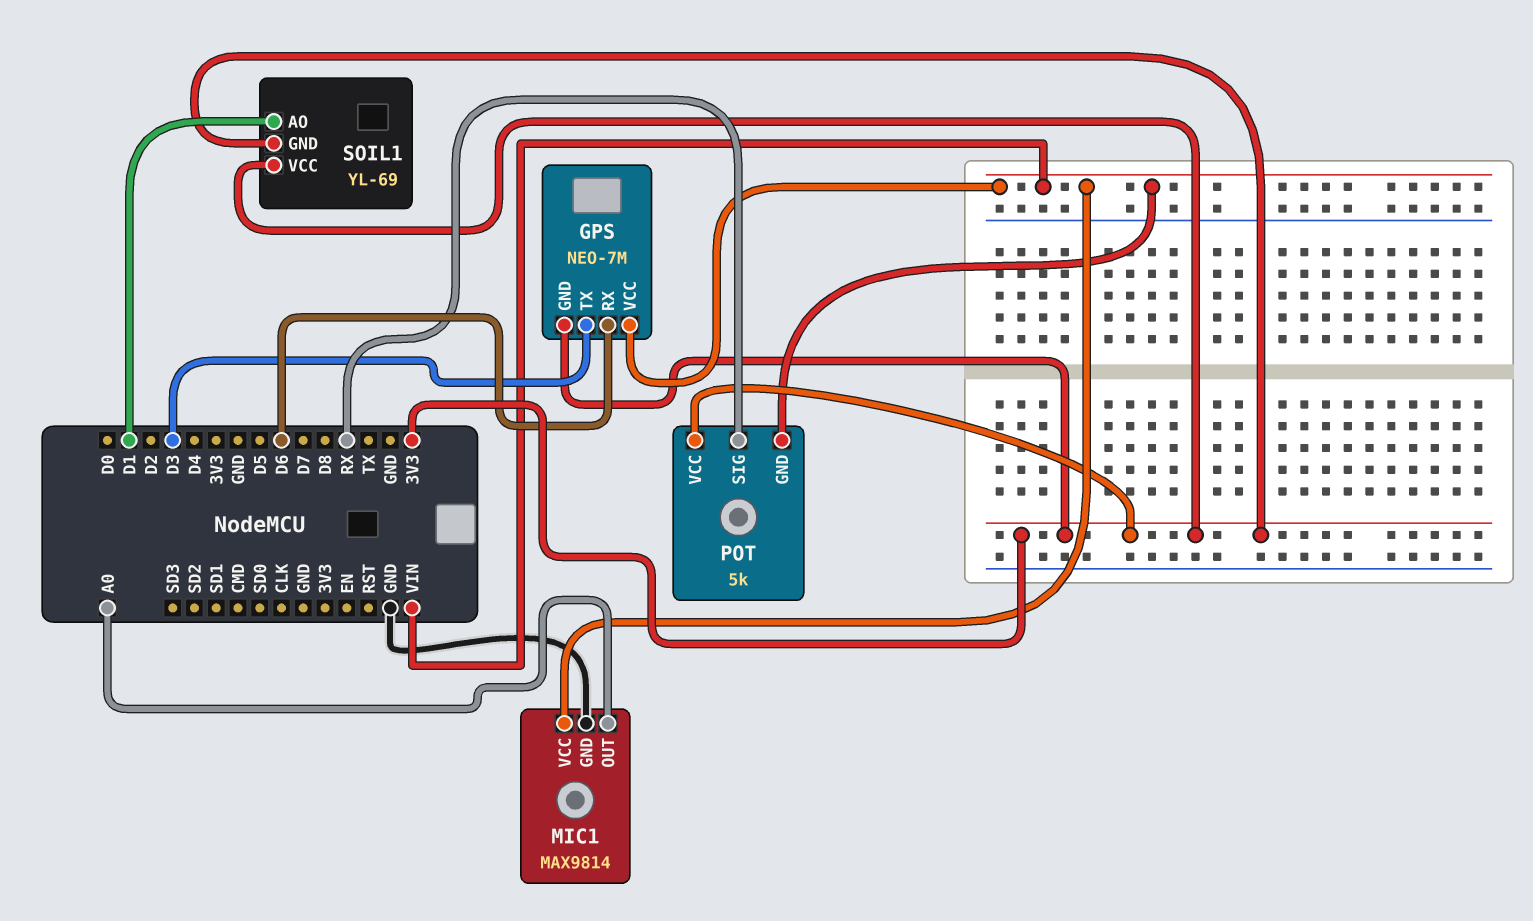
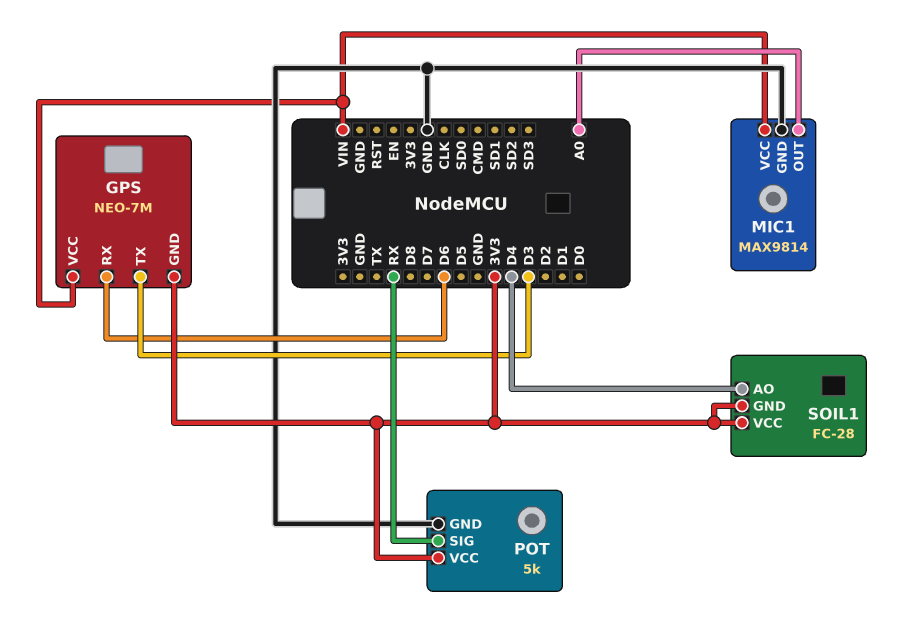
POT pin GND: VIN -> GND
SOIL1: YL-69 -> FC-28
SOIL1 pin AO: D1 -> D4

